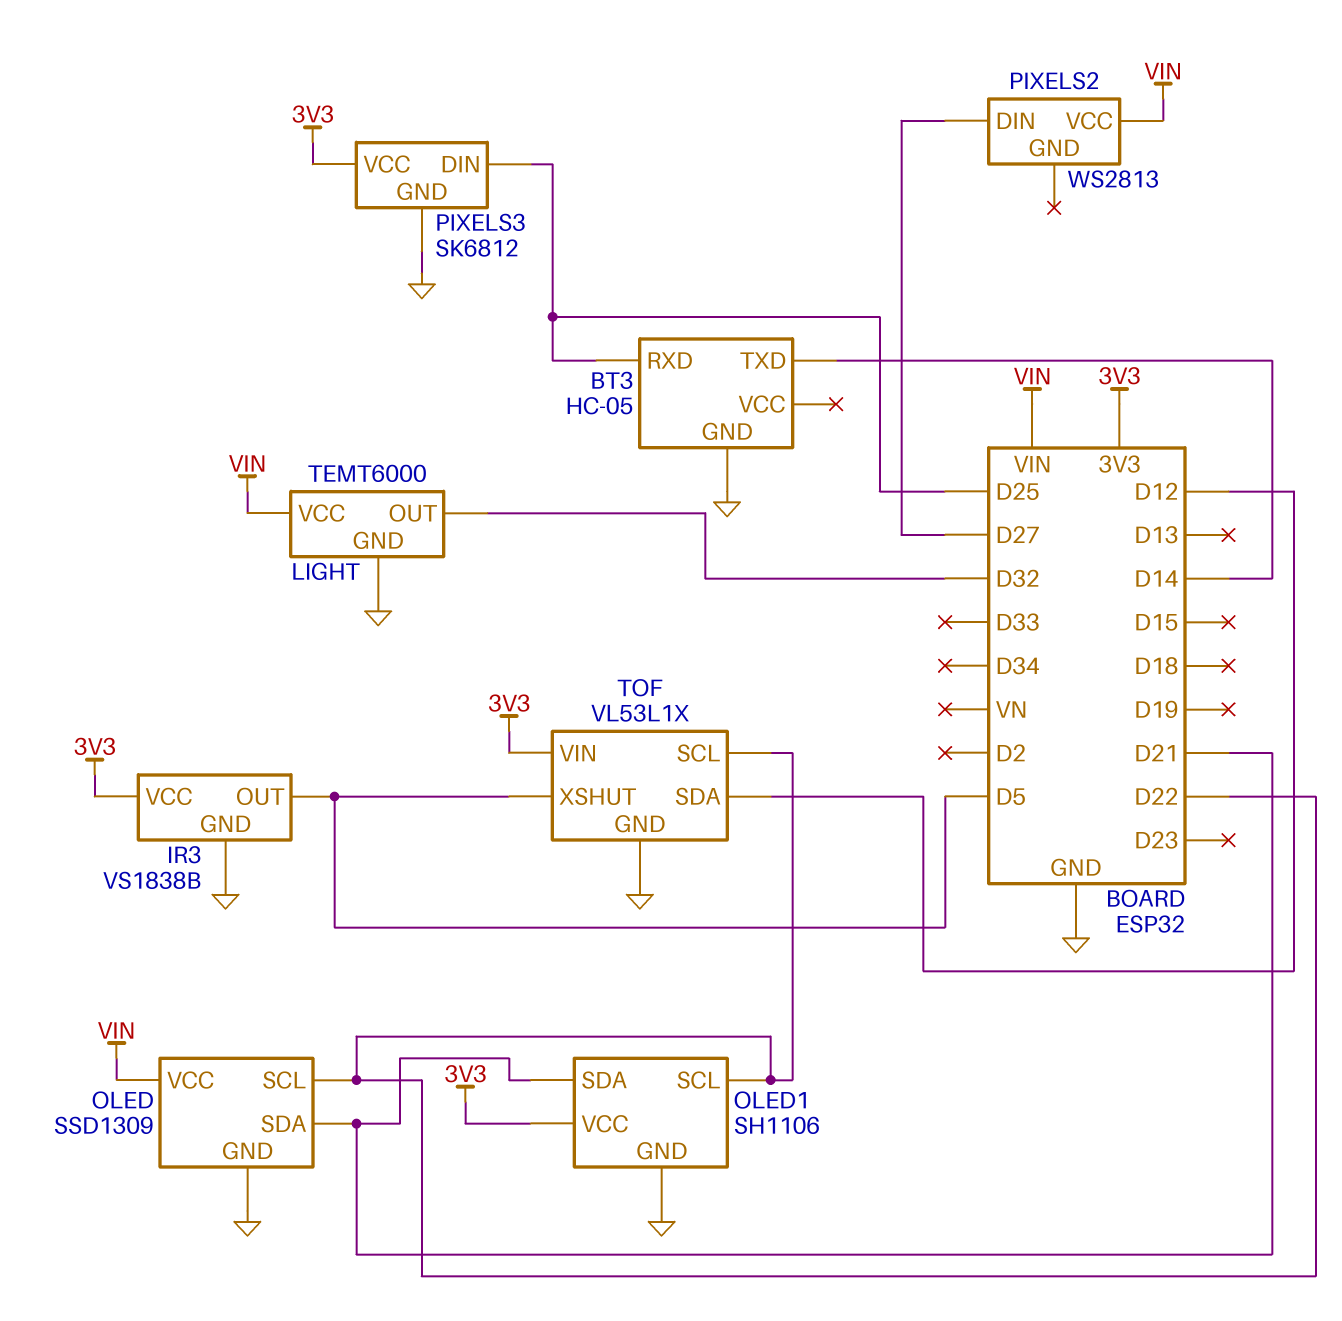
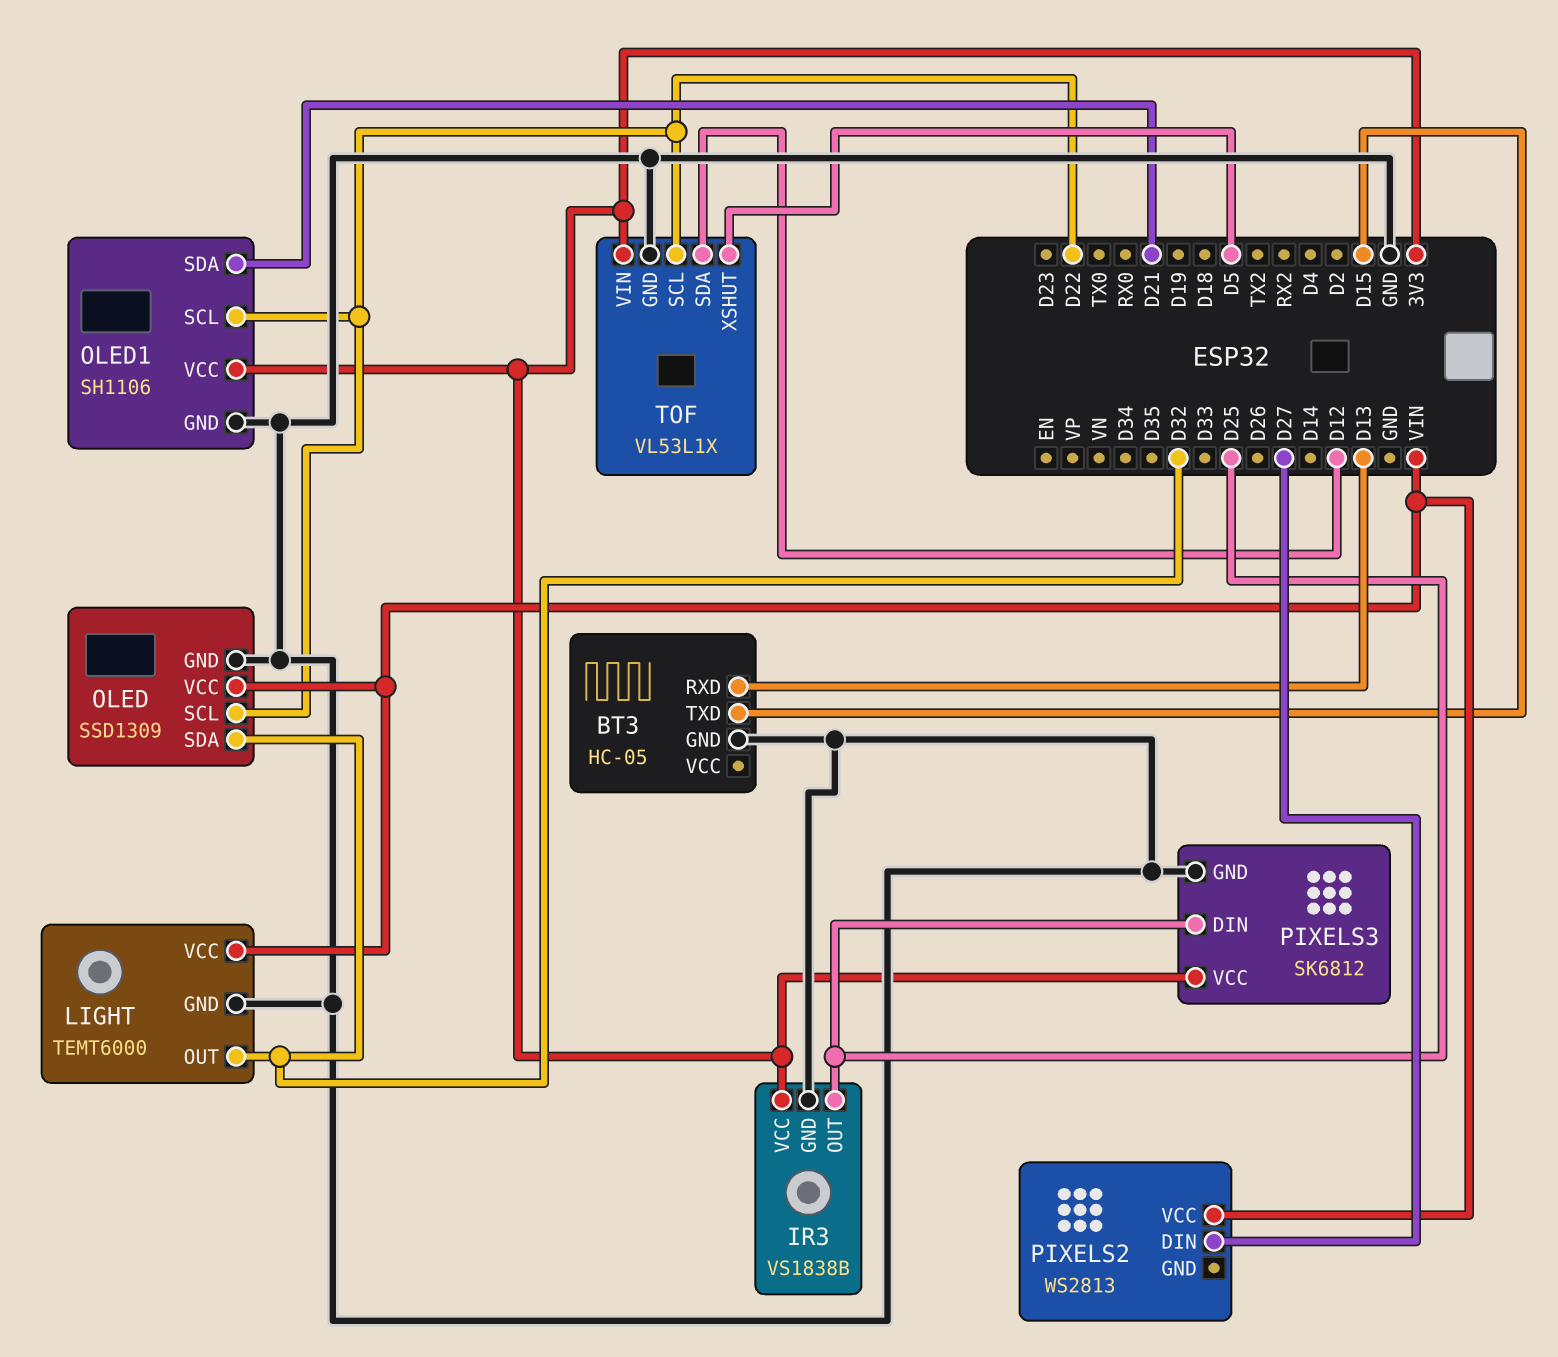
BT3 pin RXD: D25 -> D13
BT3 pin TXD: D14 -> D15
IR3 pin OUT: D5 -> D25
OLED pin SDA: D21 -> D32

